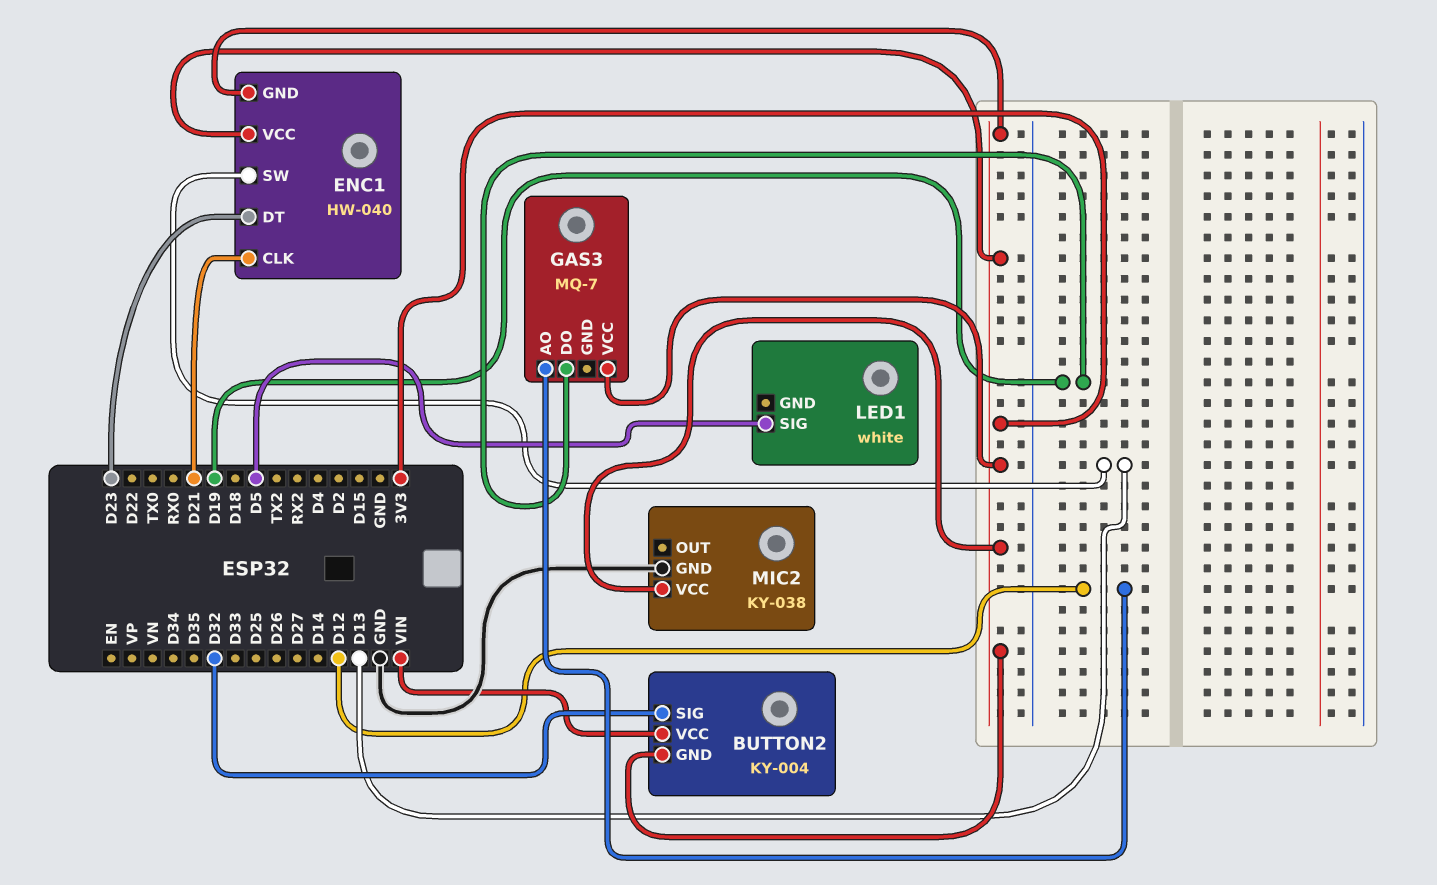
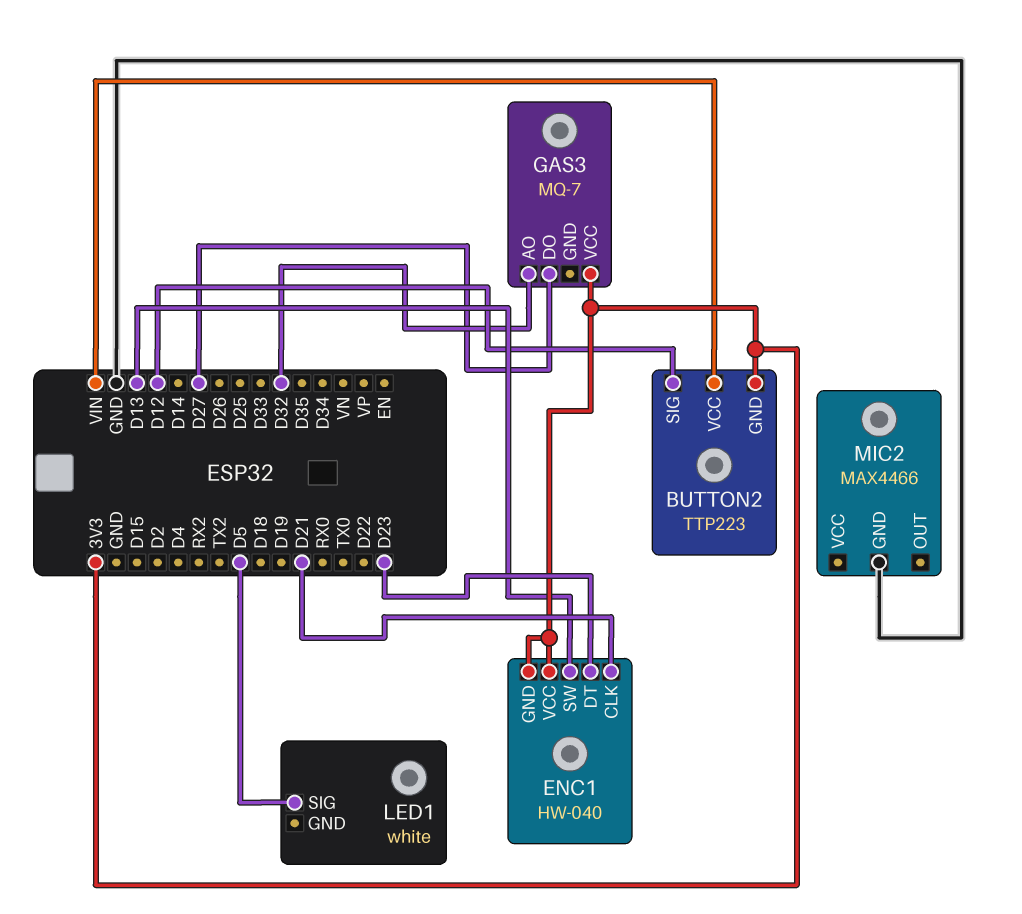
BUTTON2: KY-004 -> TTP223
BUTTON2 pin SIG: D32 -> D12
GAS3 pin AO: D12 -> D32
GAS3 pin DO: D19 -> D27
MIC2: KY-038 -> MAX4466
MIC2 pin VCC: 3V3 -> none

